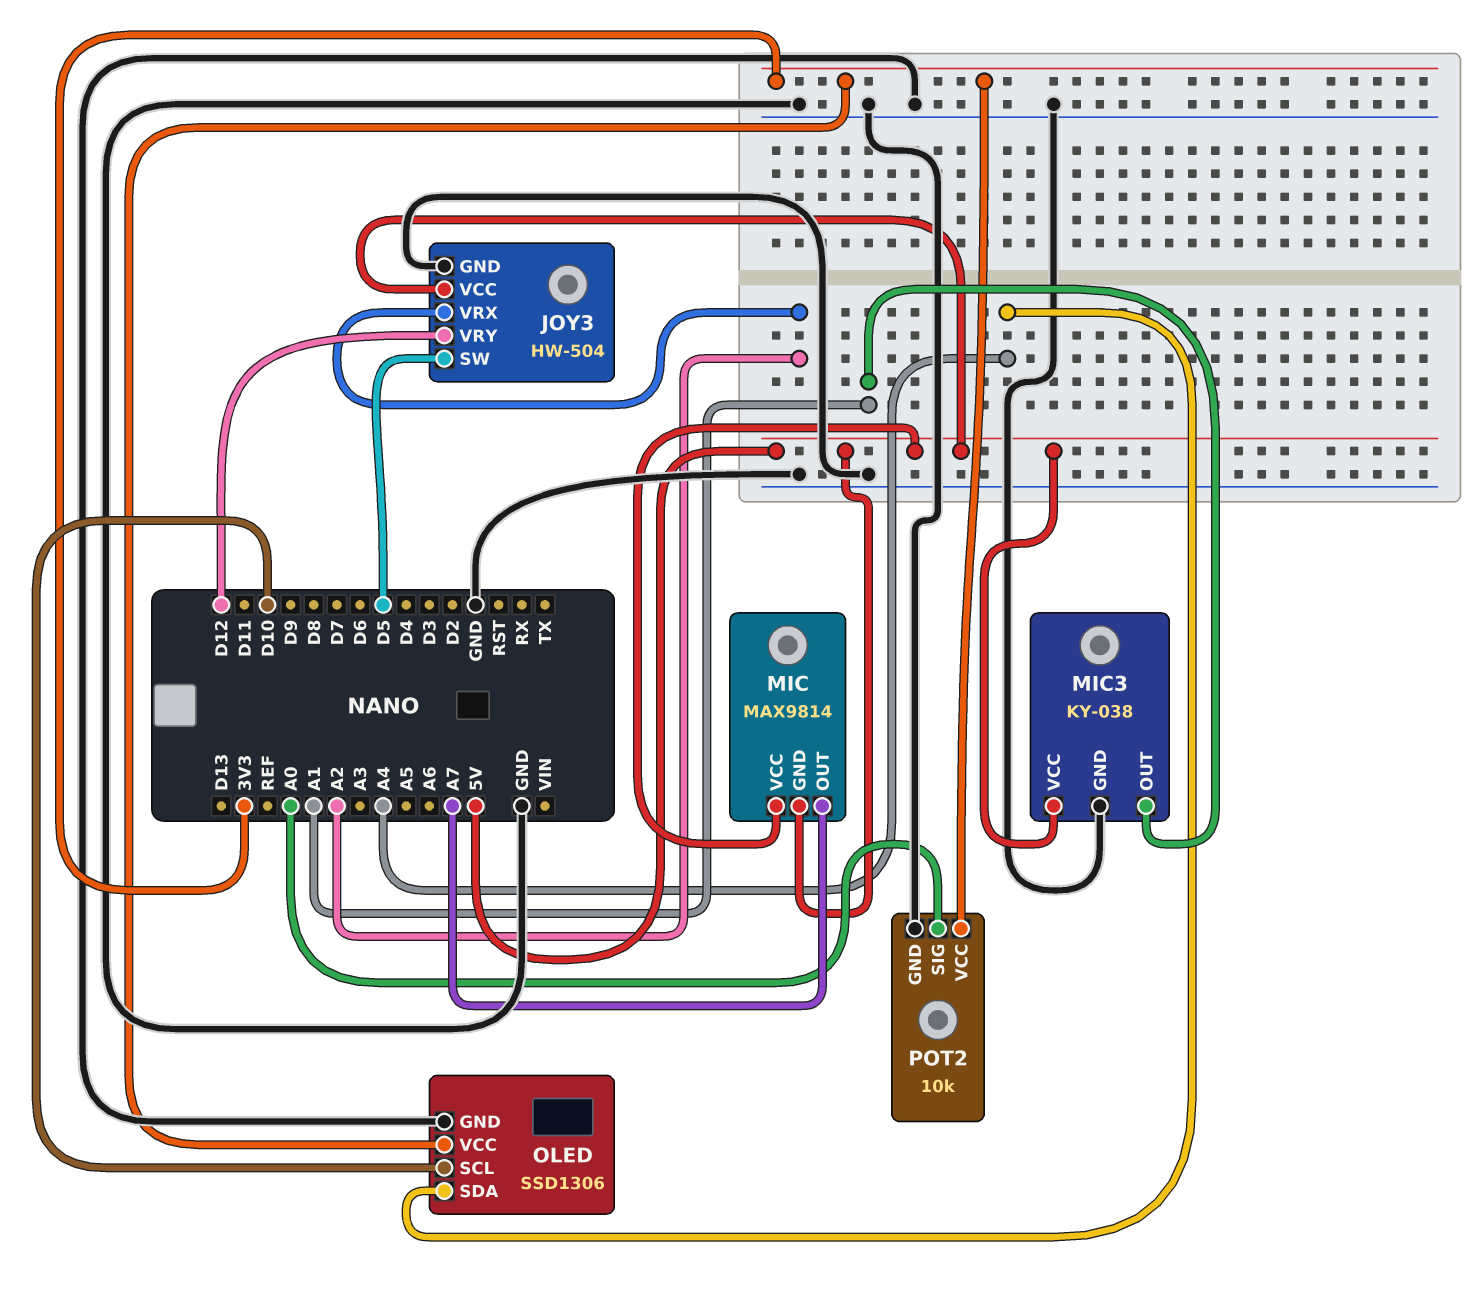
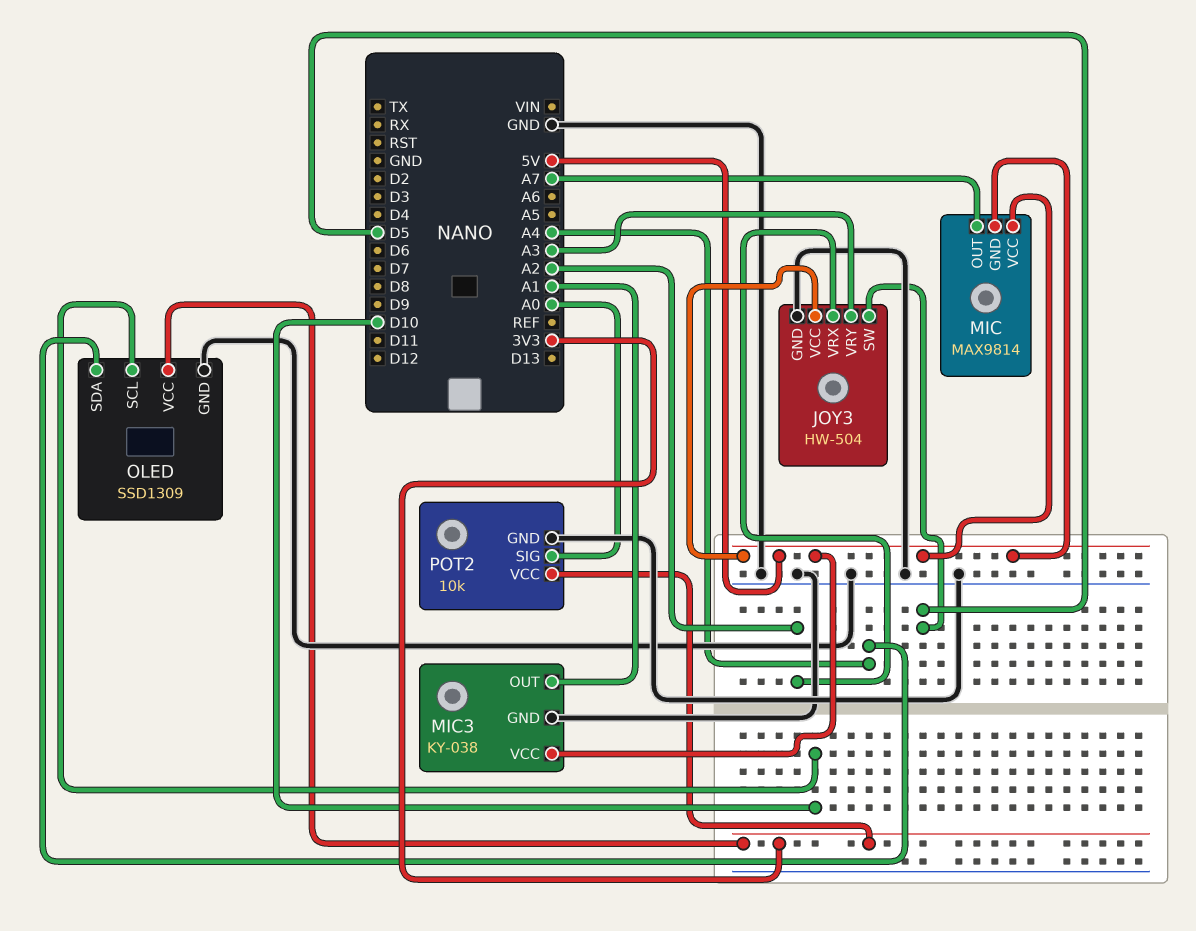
JOY3 pin VRY: D12 -> A3
OLED: SSD1306 -> SSD1309

